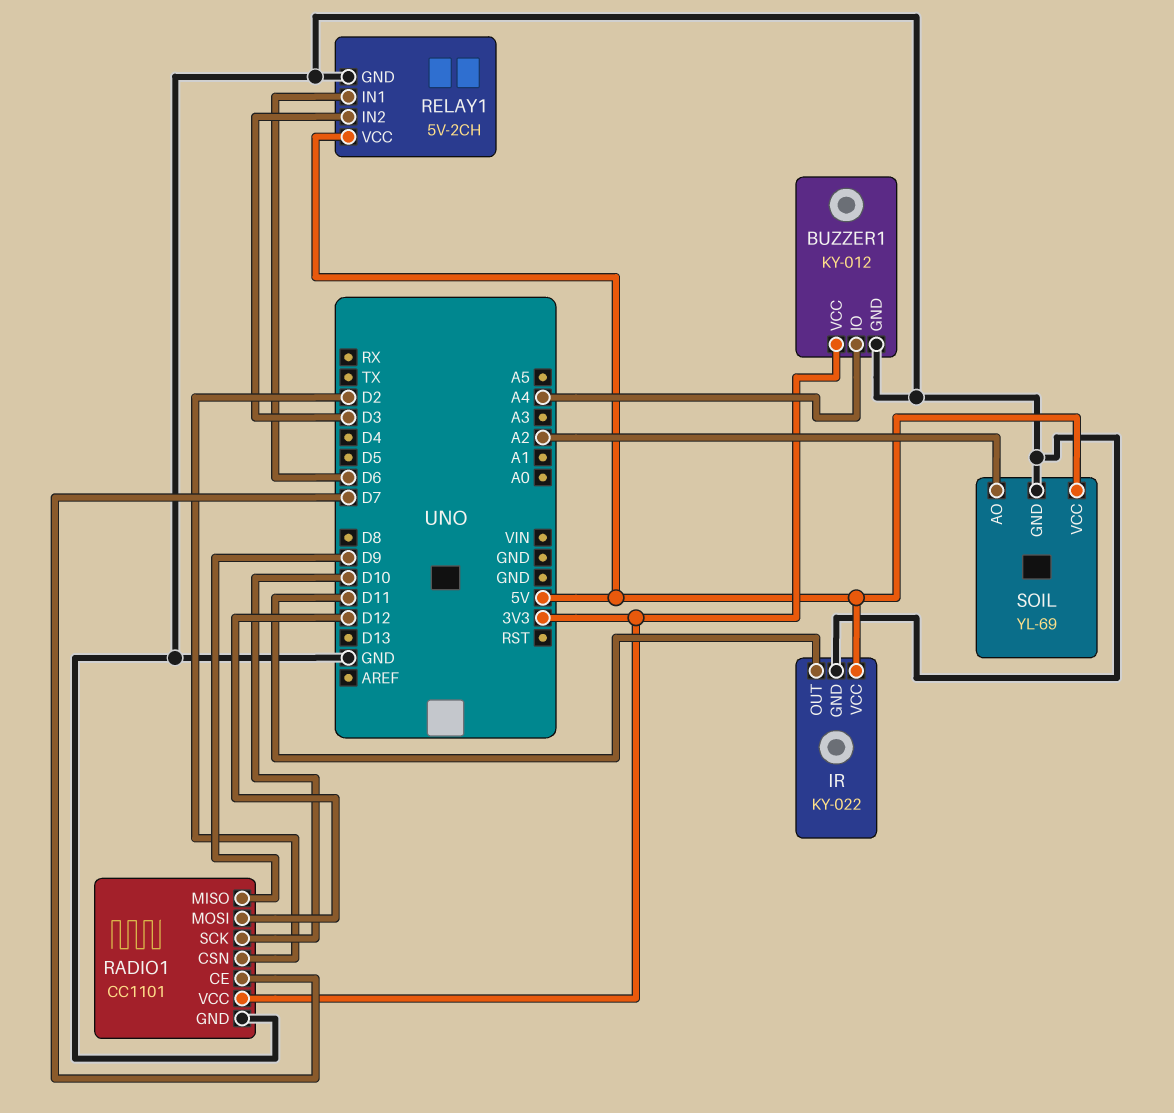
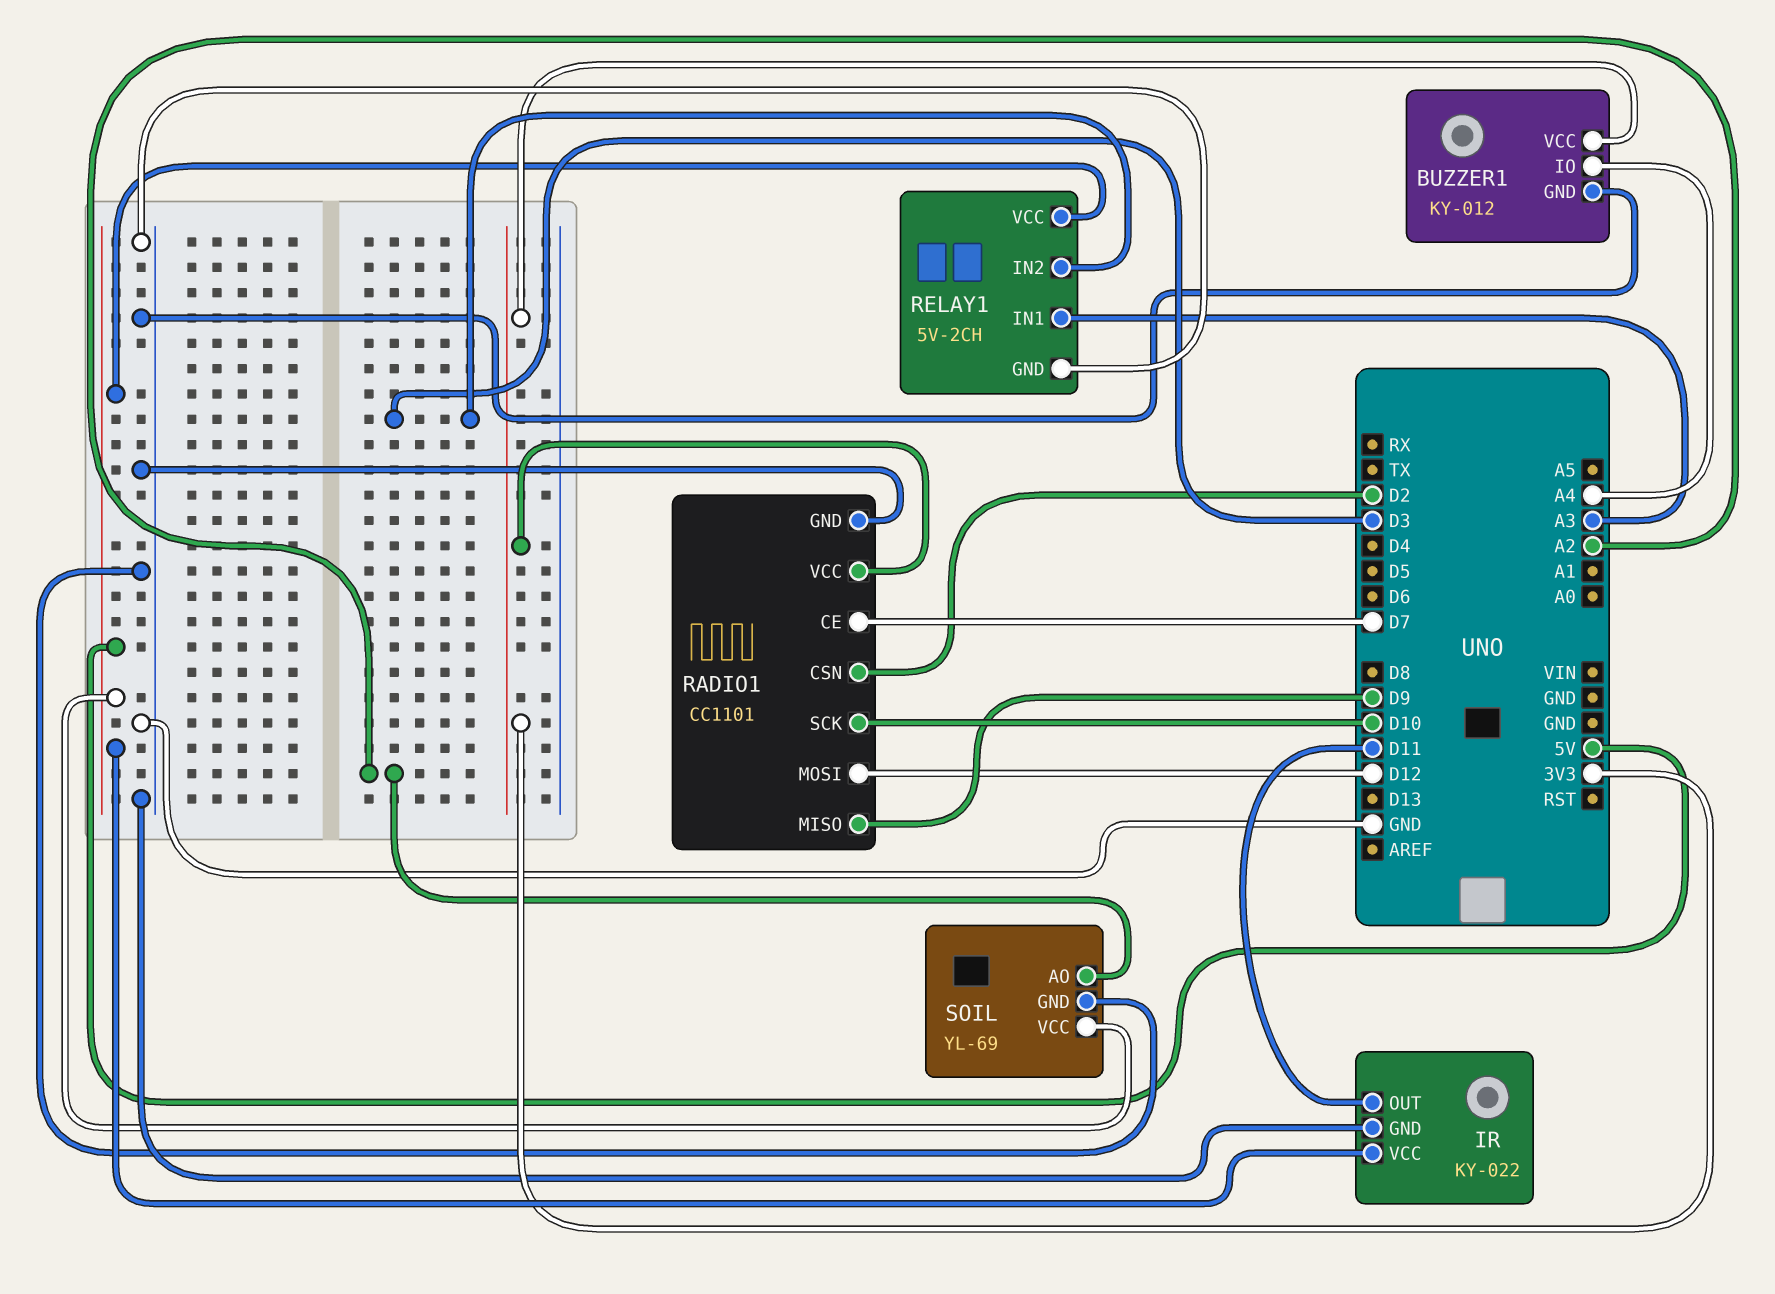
RELAY1 pin IN1: D6 -> A3

